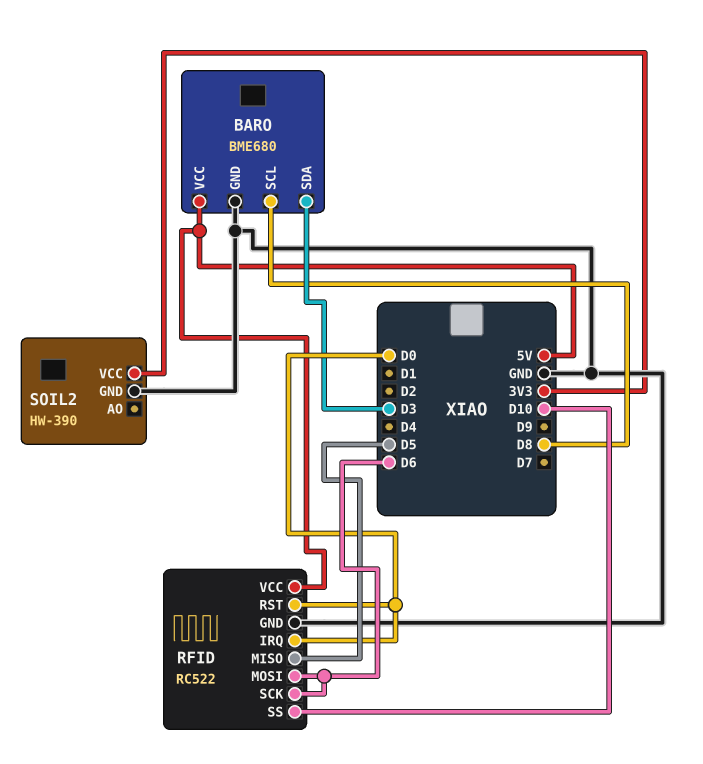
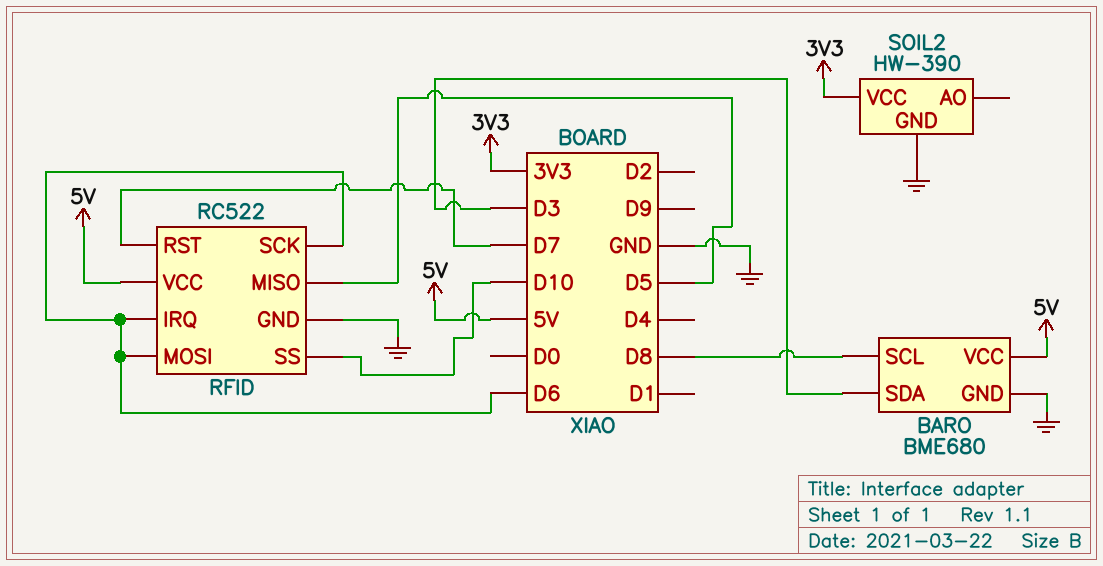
RFID pin IRQ: D0 -> D6
RFID pin RST: D0 -> D7

